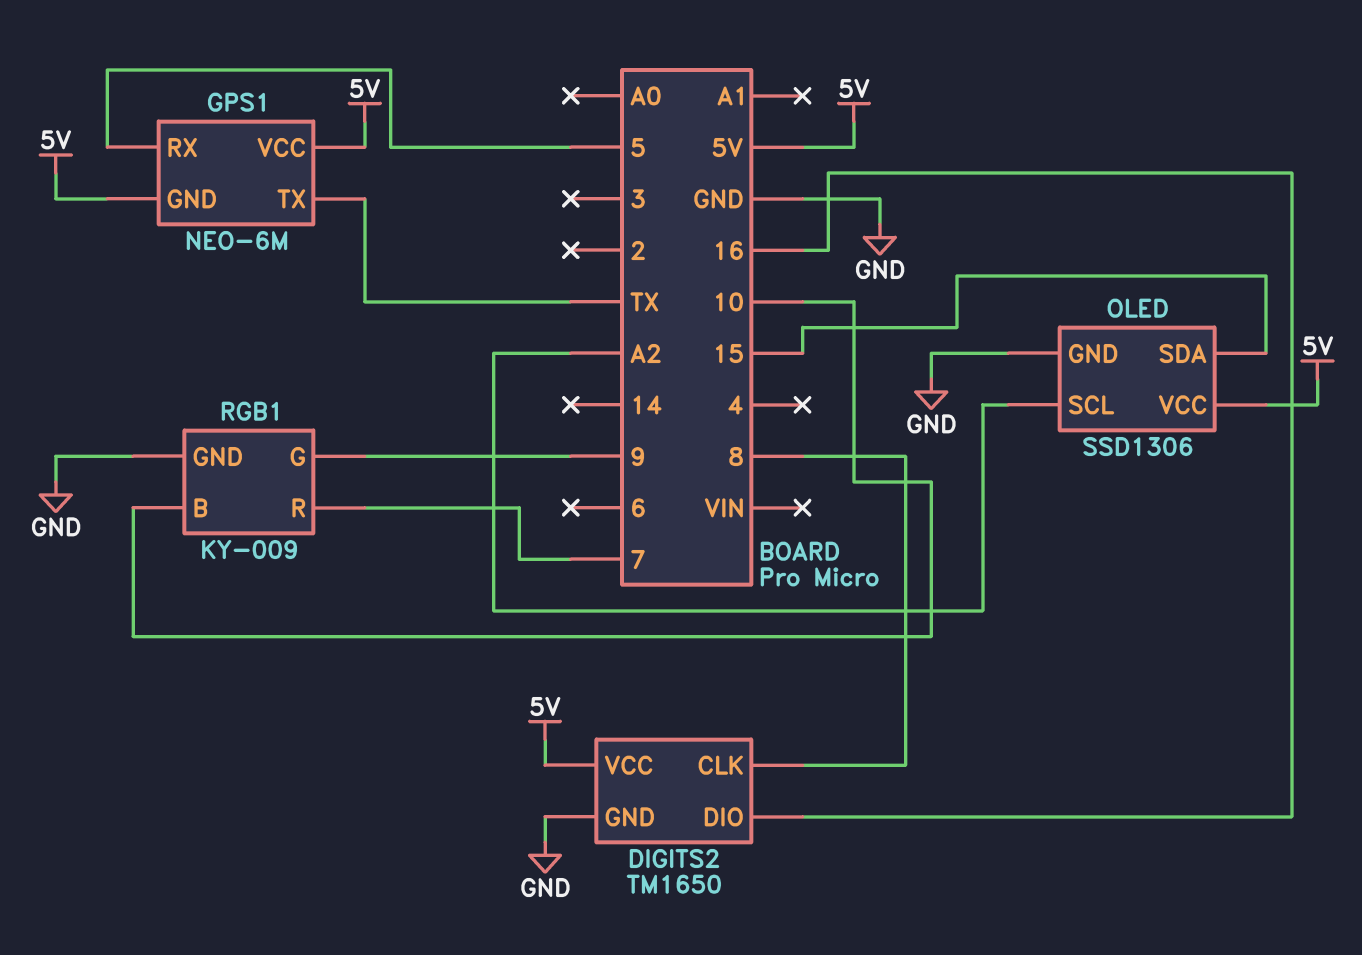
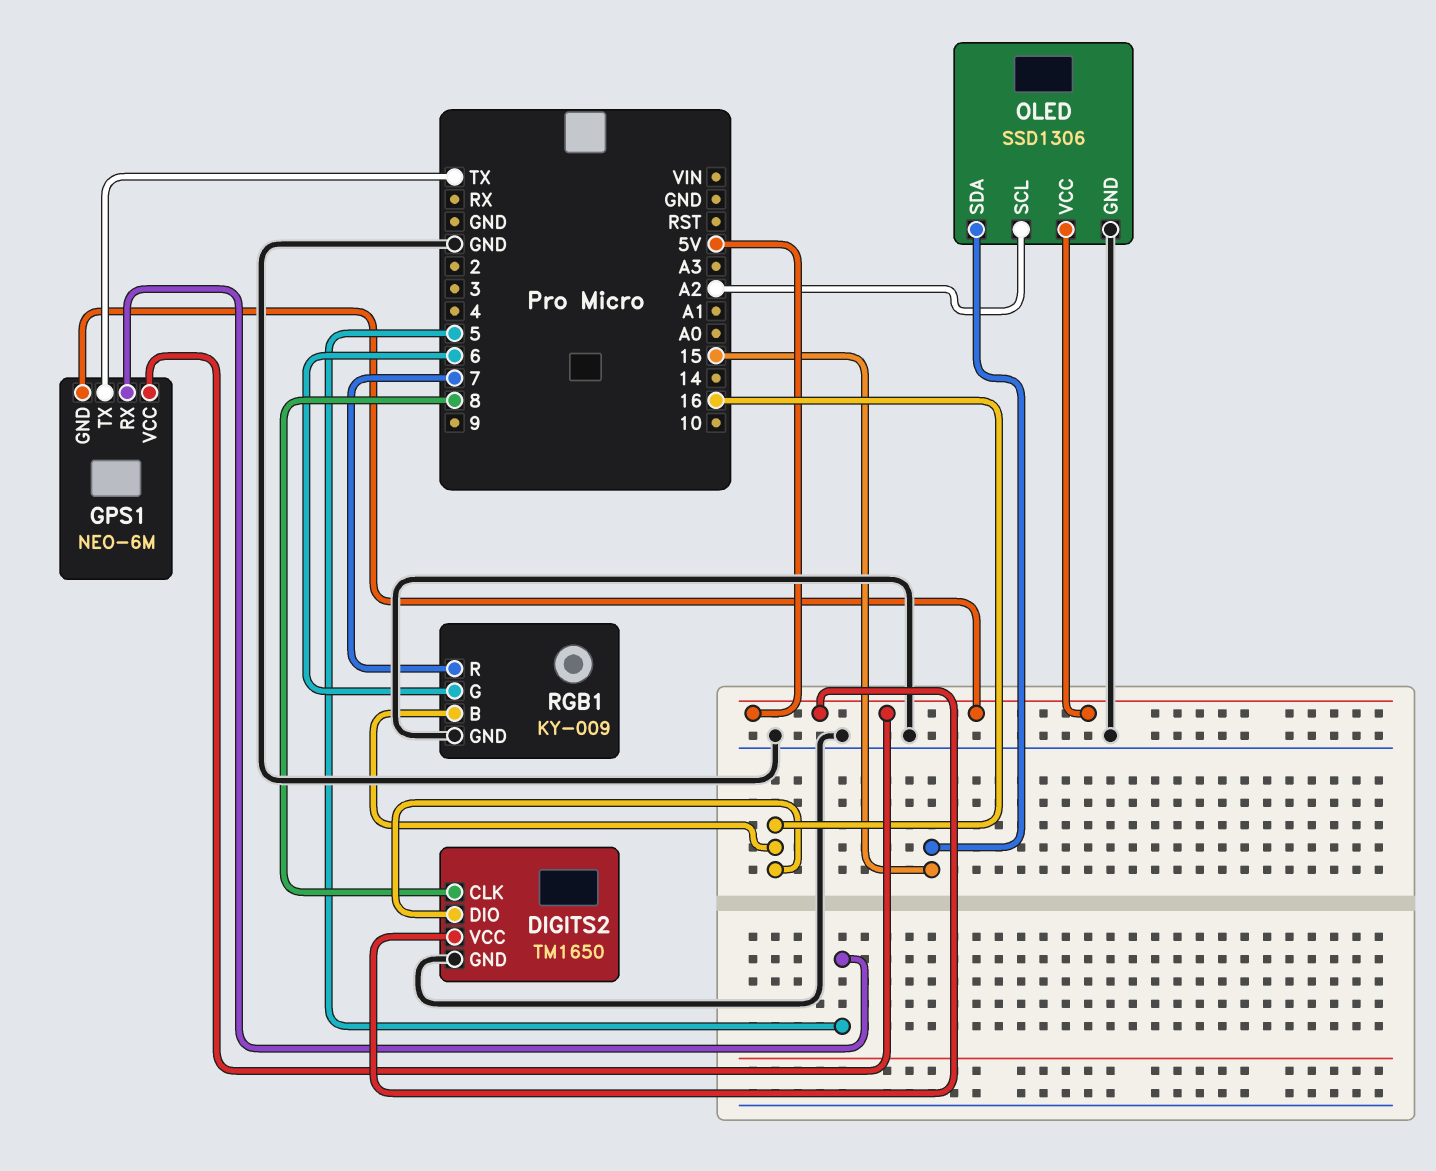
RGB1 pin B: 10 -> 16
RGB1 pin G: 9 -> 6

